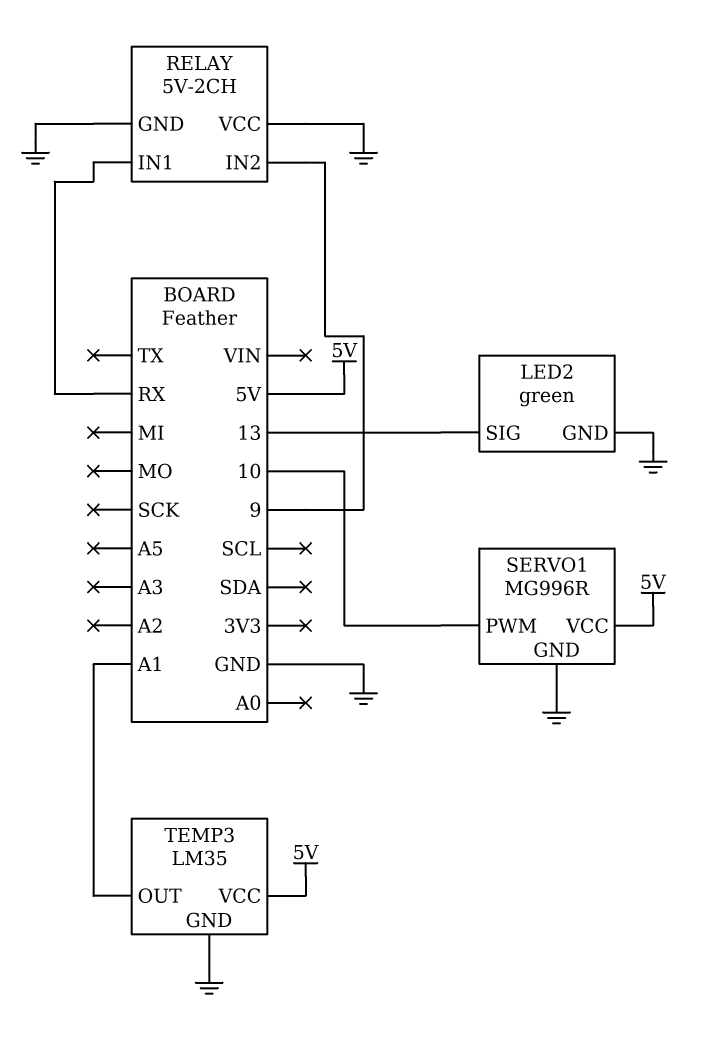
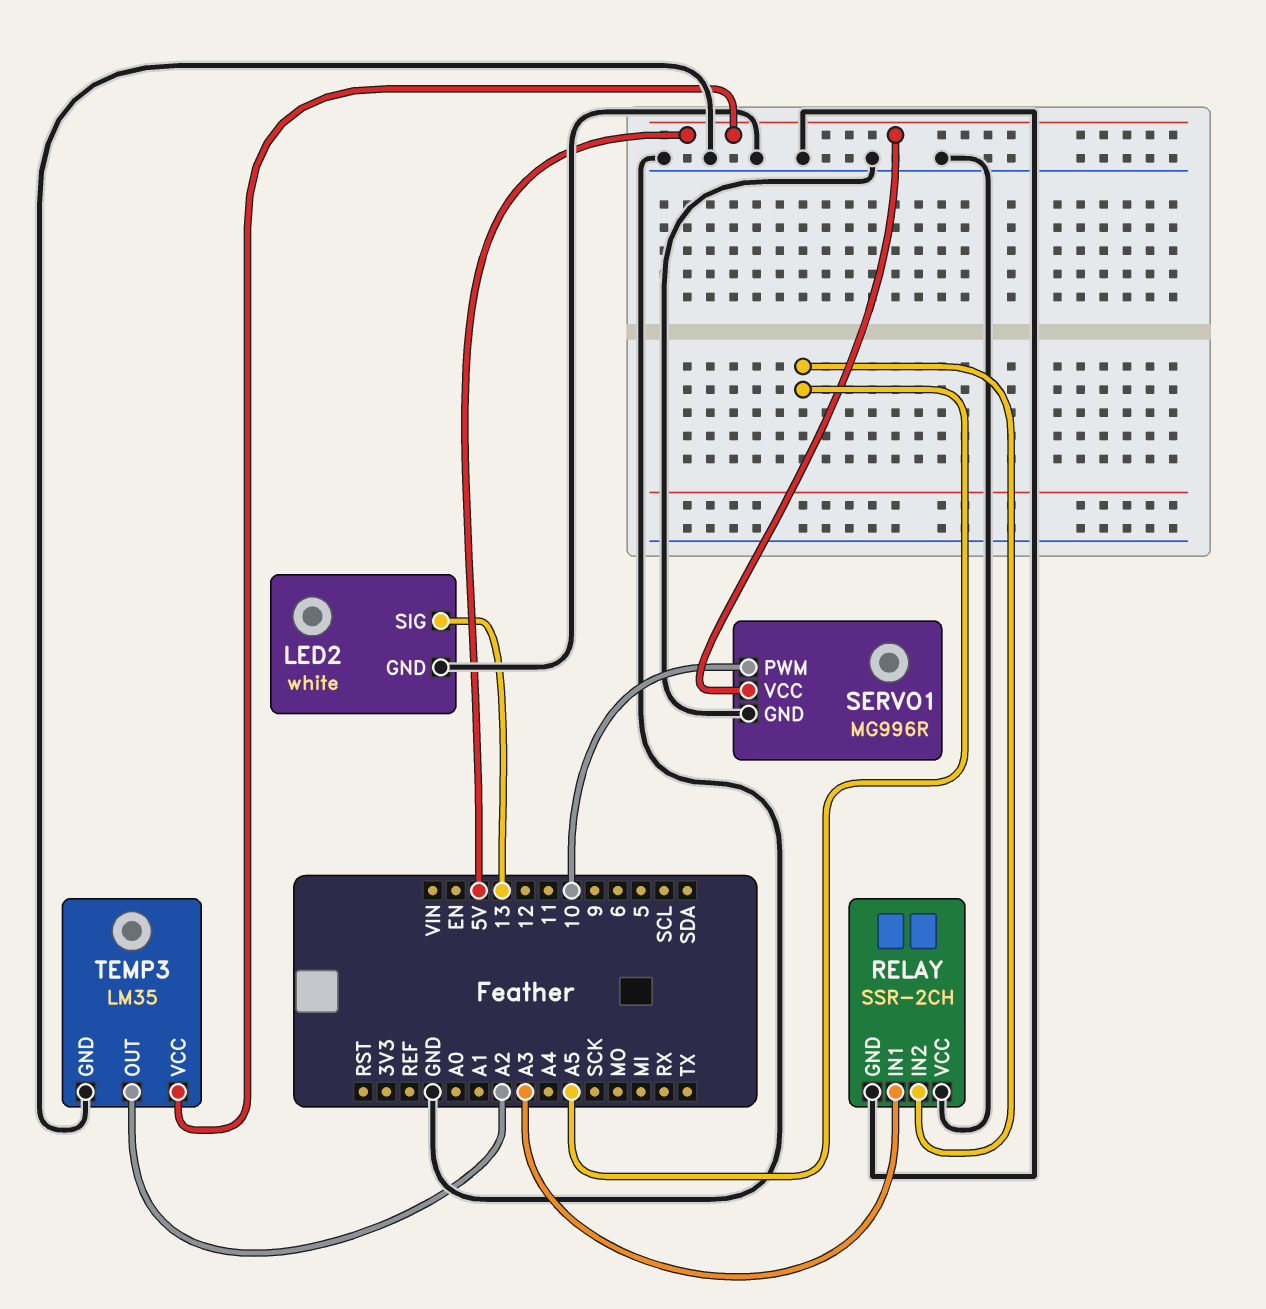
LED2: green -> white
RELAY: 5V-2CH -> SSR-2CH
RELAY pin IN1: RX -> A3
RELAY pin IN2: 9 -> A5
TEMP3 pin OUT: A1 -> A2

